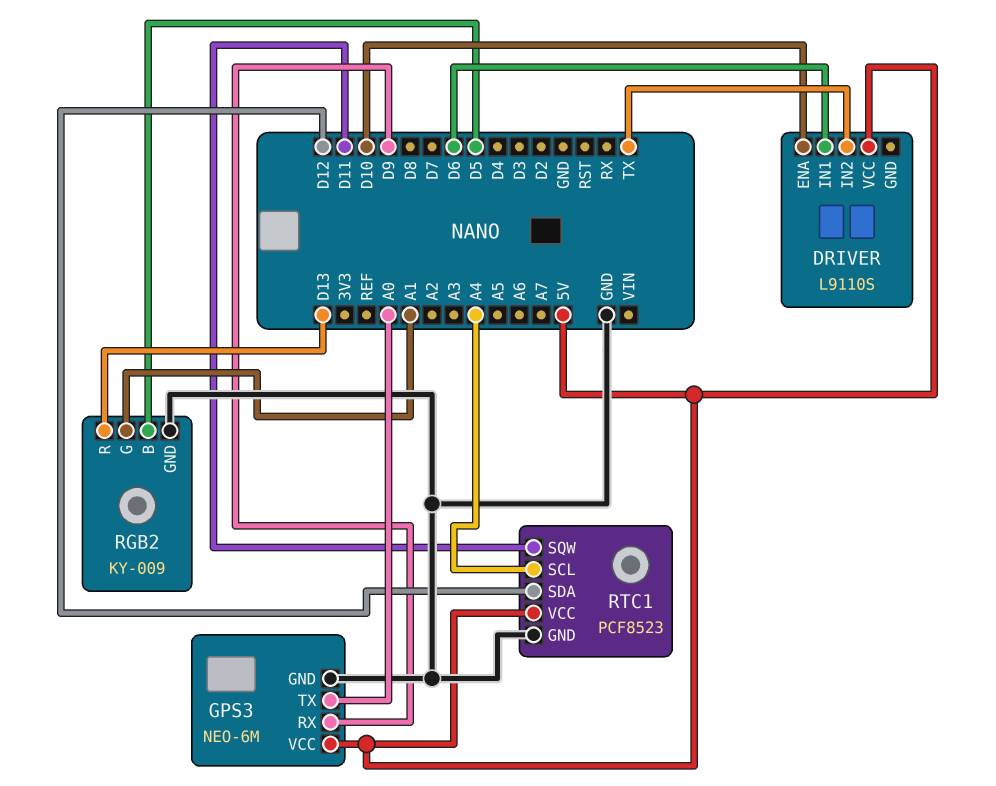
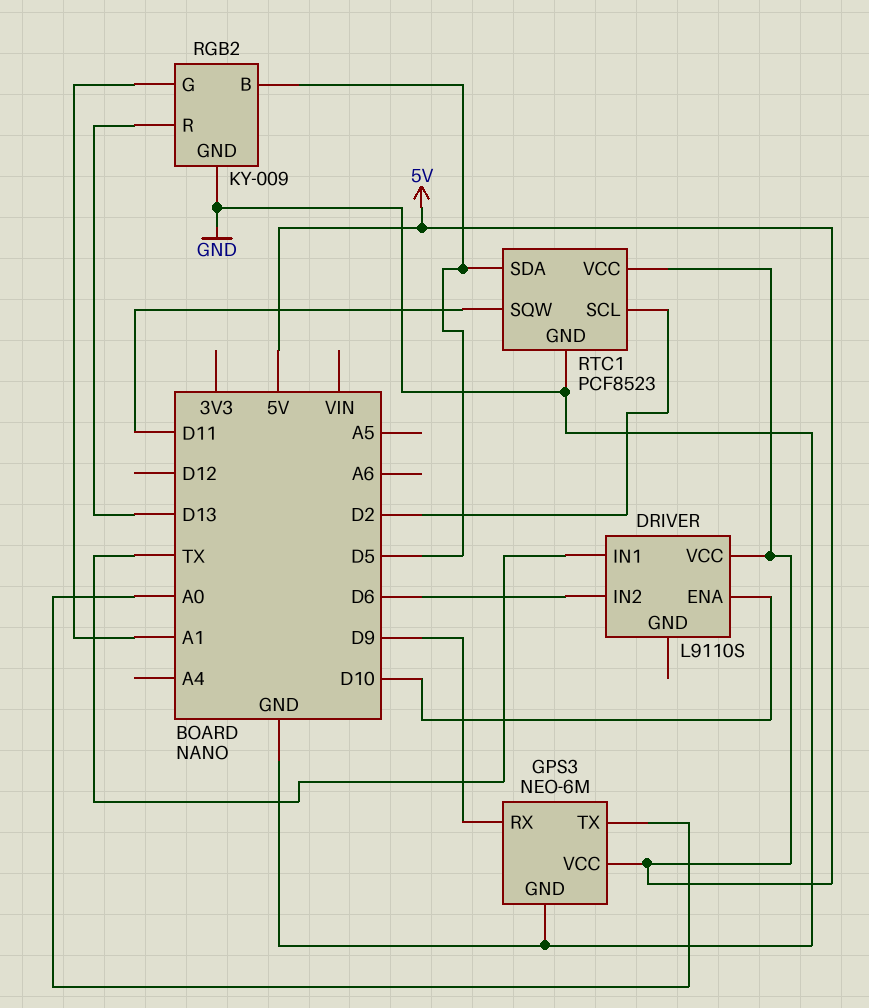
DRIVER pin IN1: D6 -> TX
DRIVER pin IN2: TX -> D6
RTC1 pin SCL: A4 -> D2
RTC1 pin SDA: D12 -> D5

